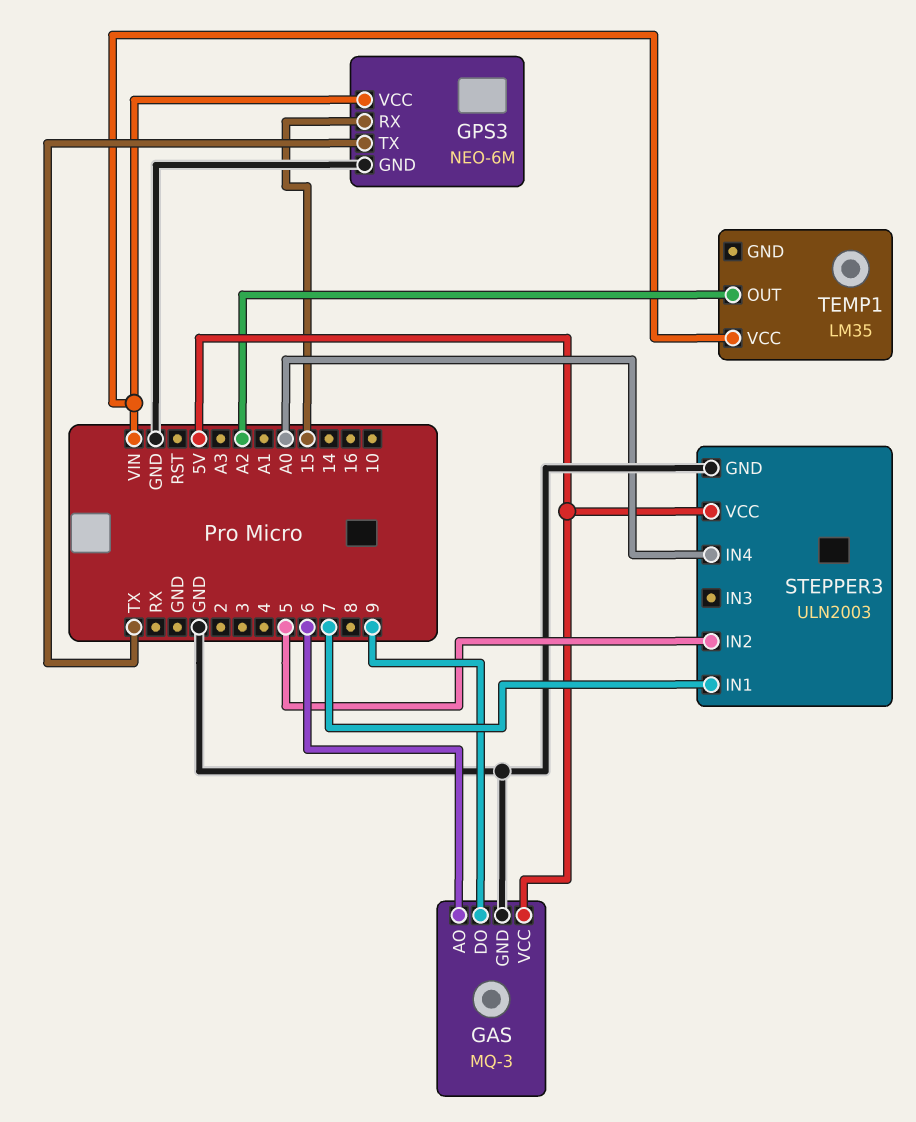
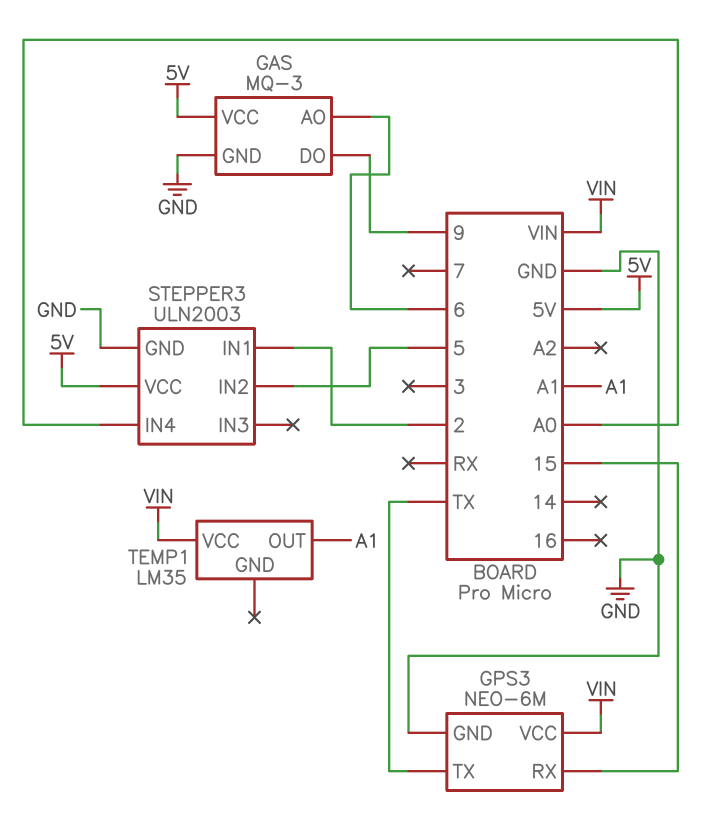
STEPPER3 pin IN1: 7 -> 2
TEMP1 pin OUT: A2 -> A1

